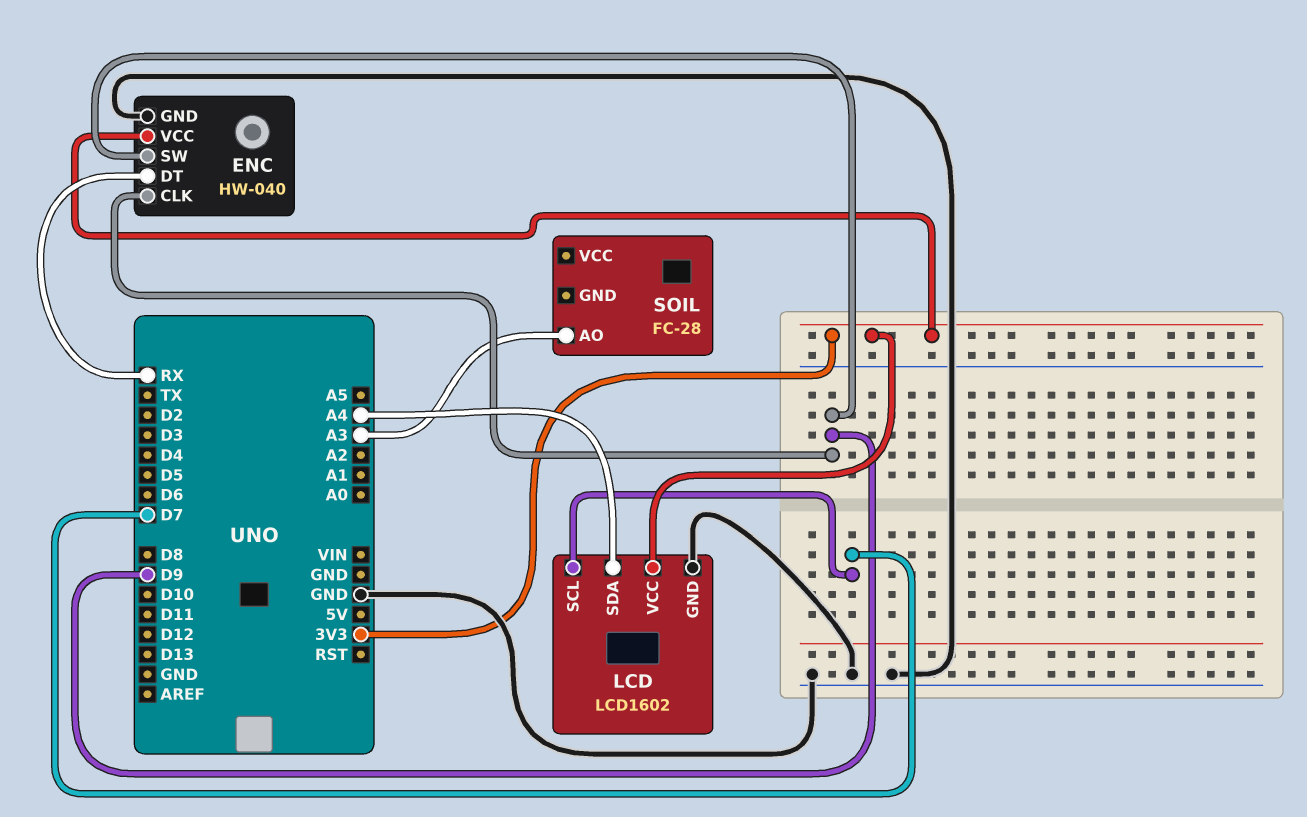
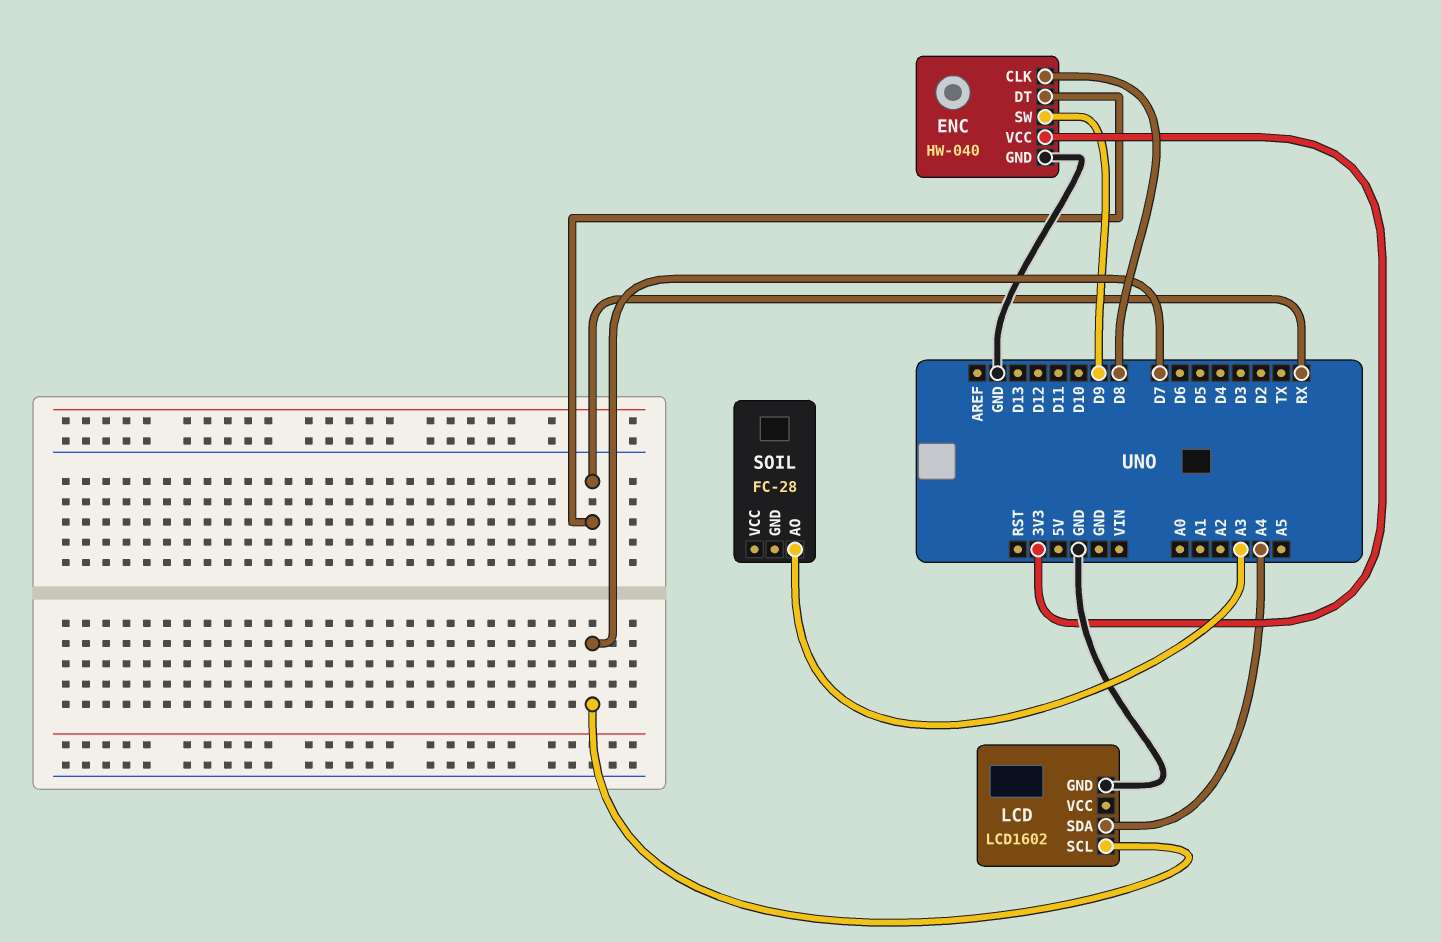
ENC pin CLK: D9 -> D8
LCD pin VCC: 3V3 -> none

